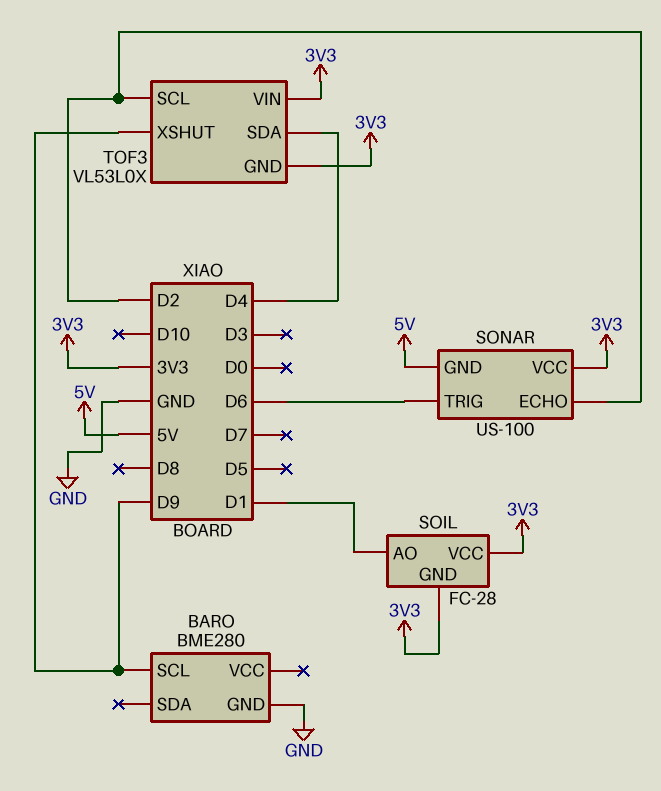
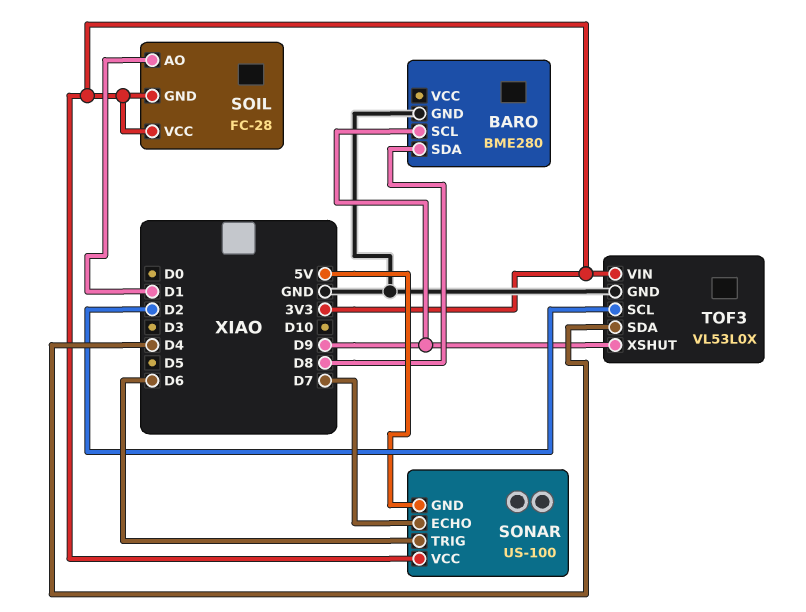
BARO pin SDA: none -> D8
SONAR pin ECHO: D2 -> D7
TOF3 pin GND: 3V3 -> GND

